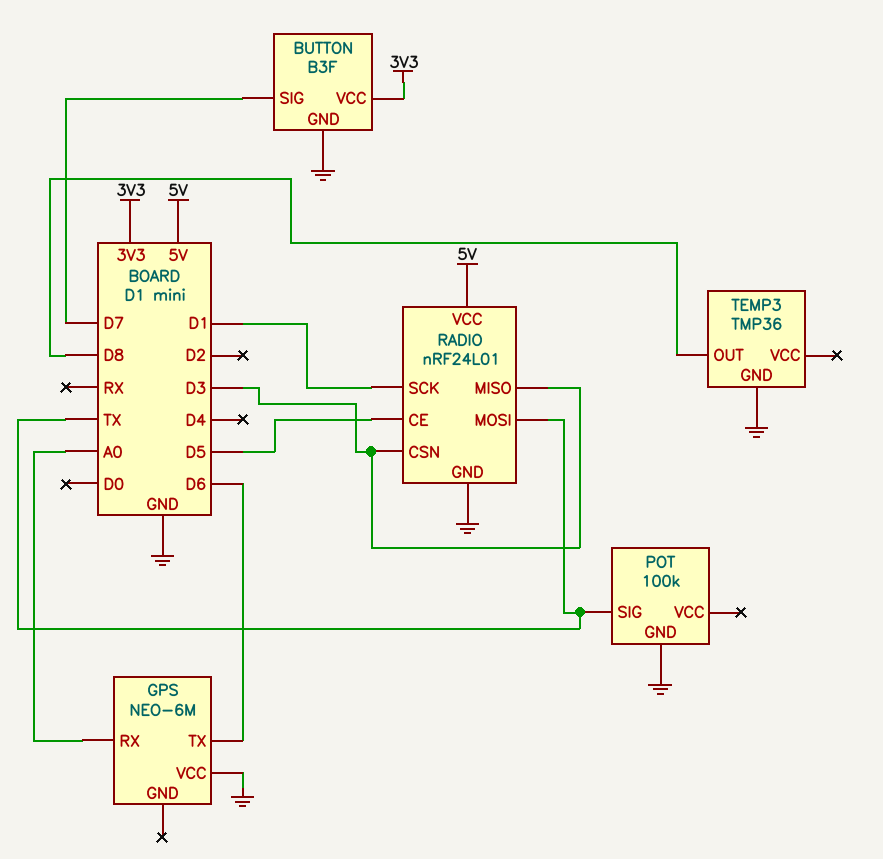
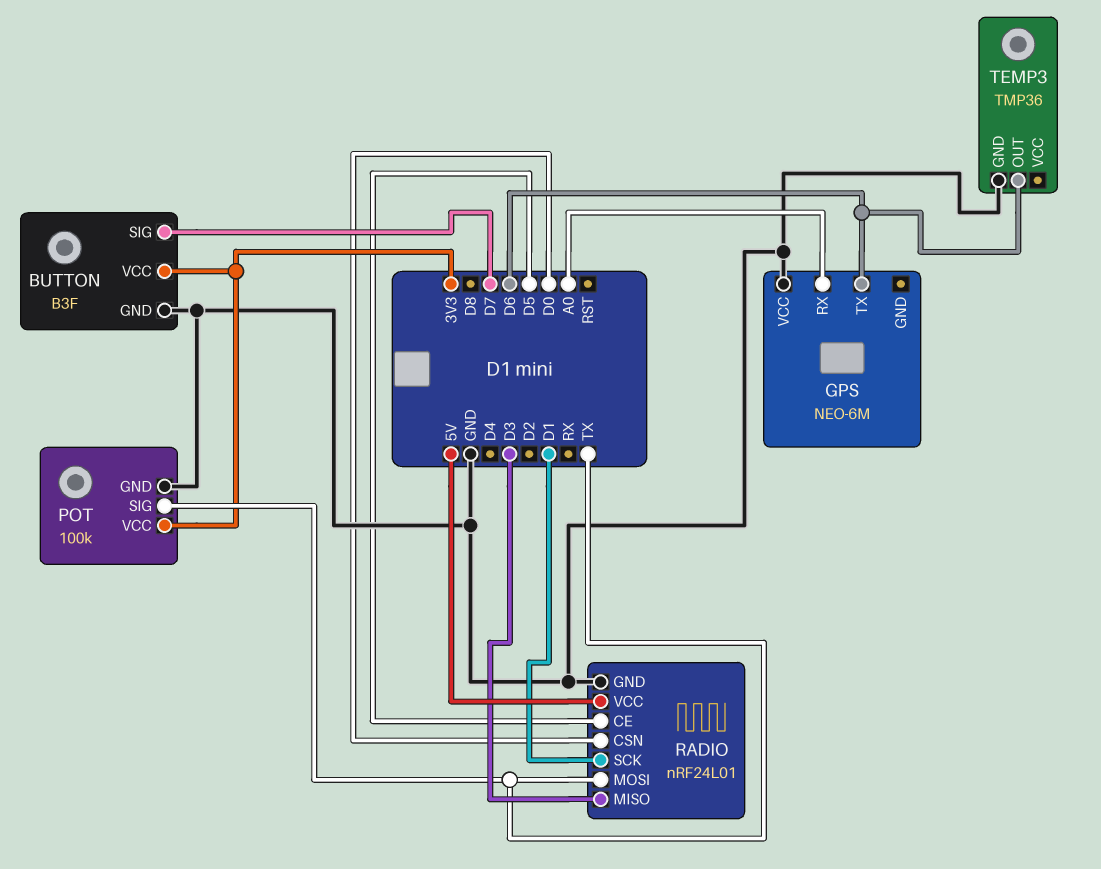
POT pin VCC: none -> 3V3
RADIO pin CSN: D3 -> D0
TEMP3 pin OUT: D8 -> D6

